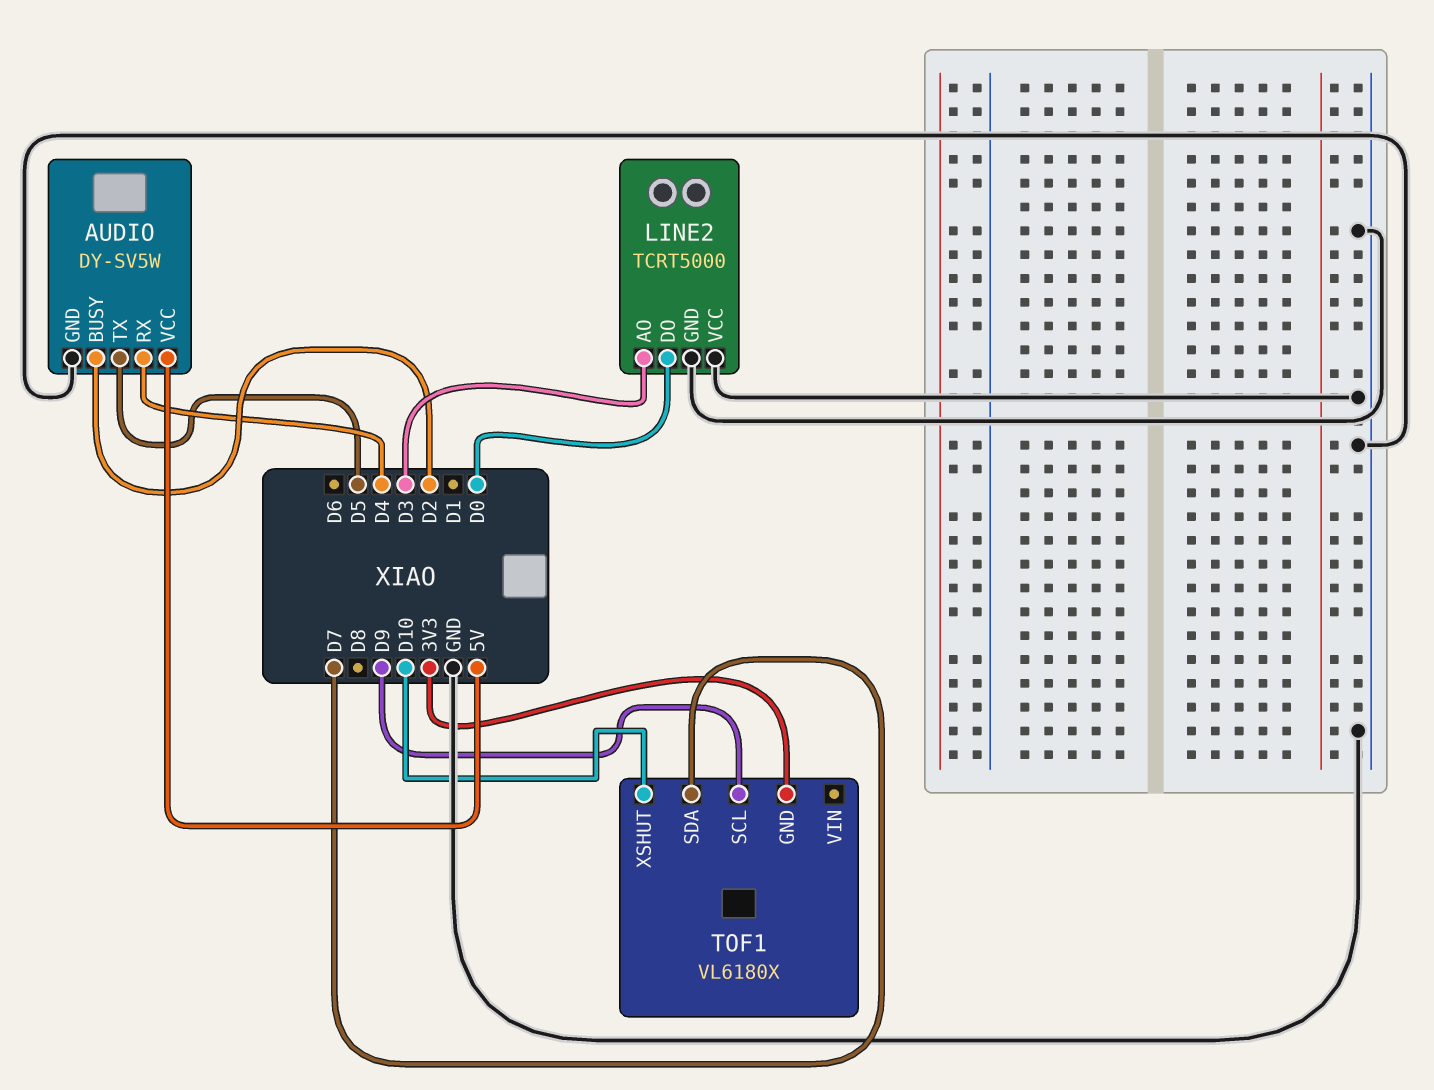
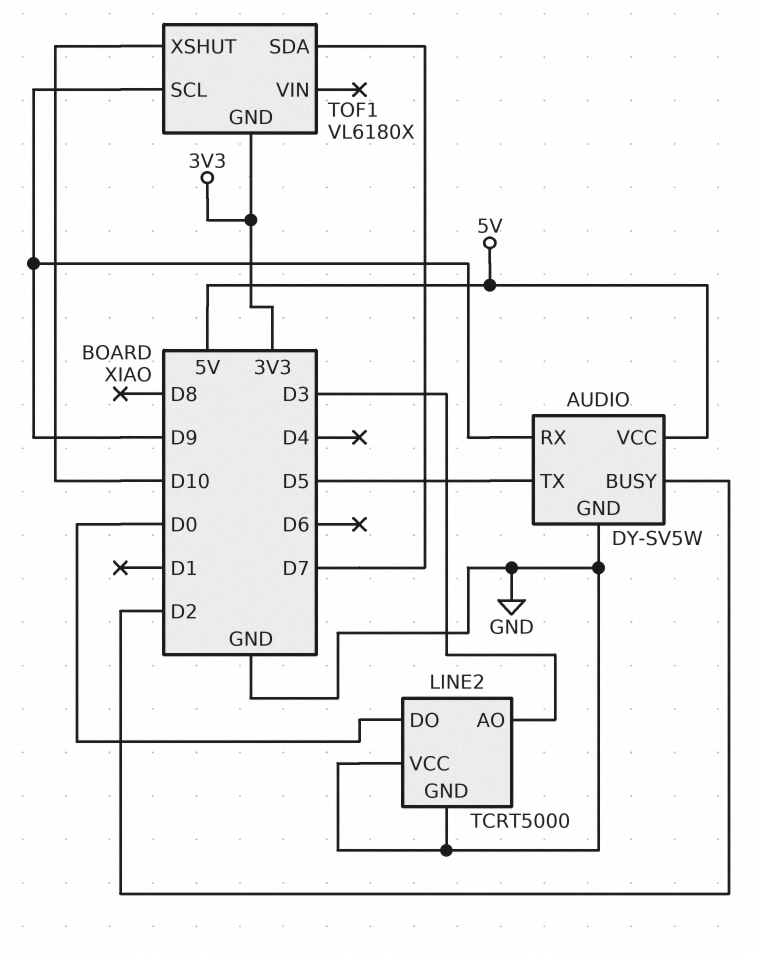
AUDIO pin RX: D4 -> D9

